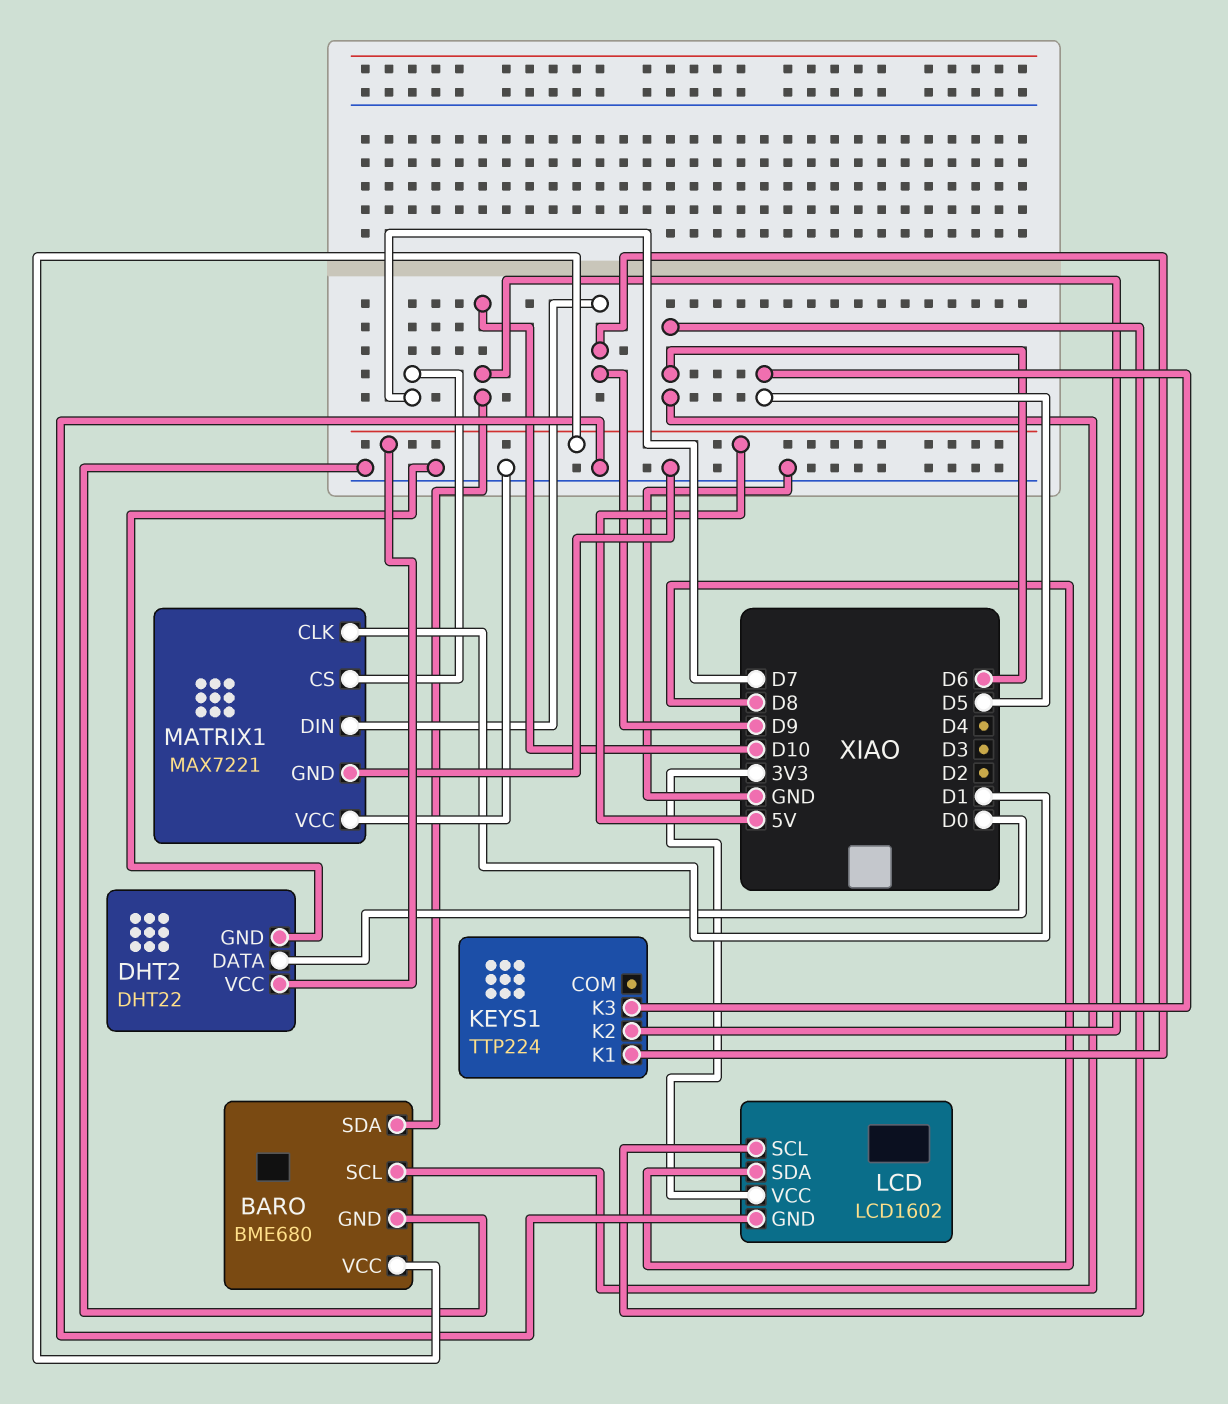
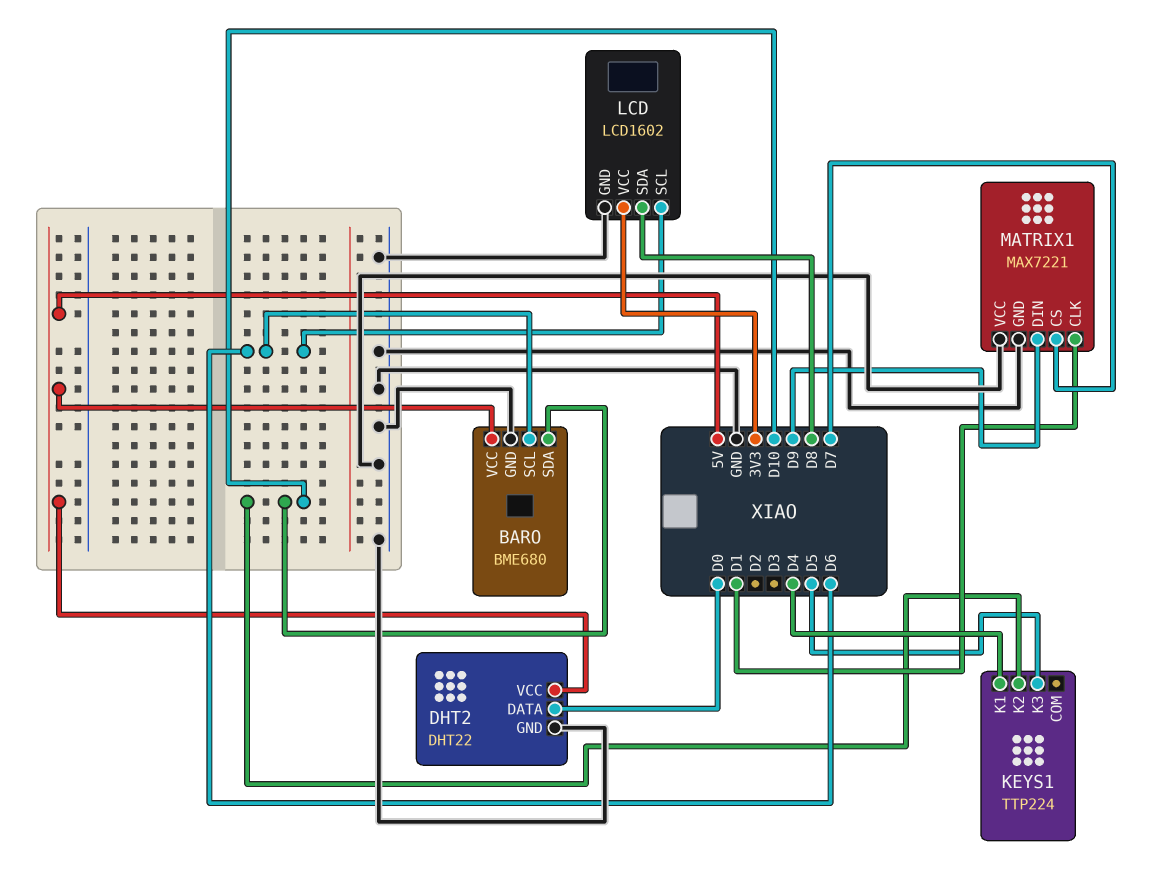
KEYS1 pin K1: D9 -> D4

